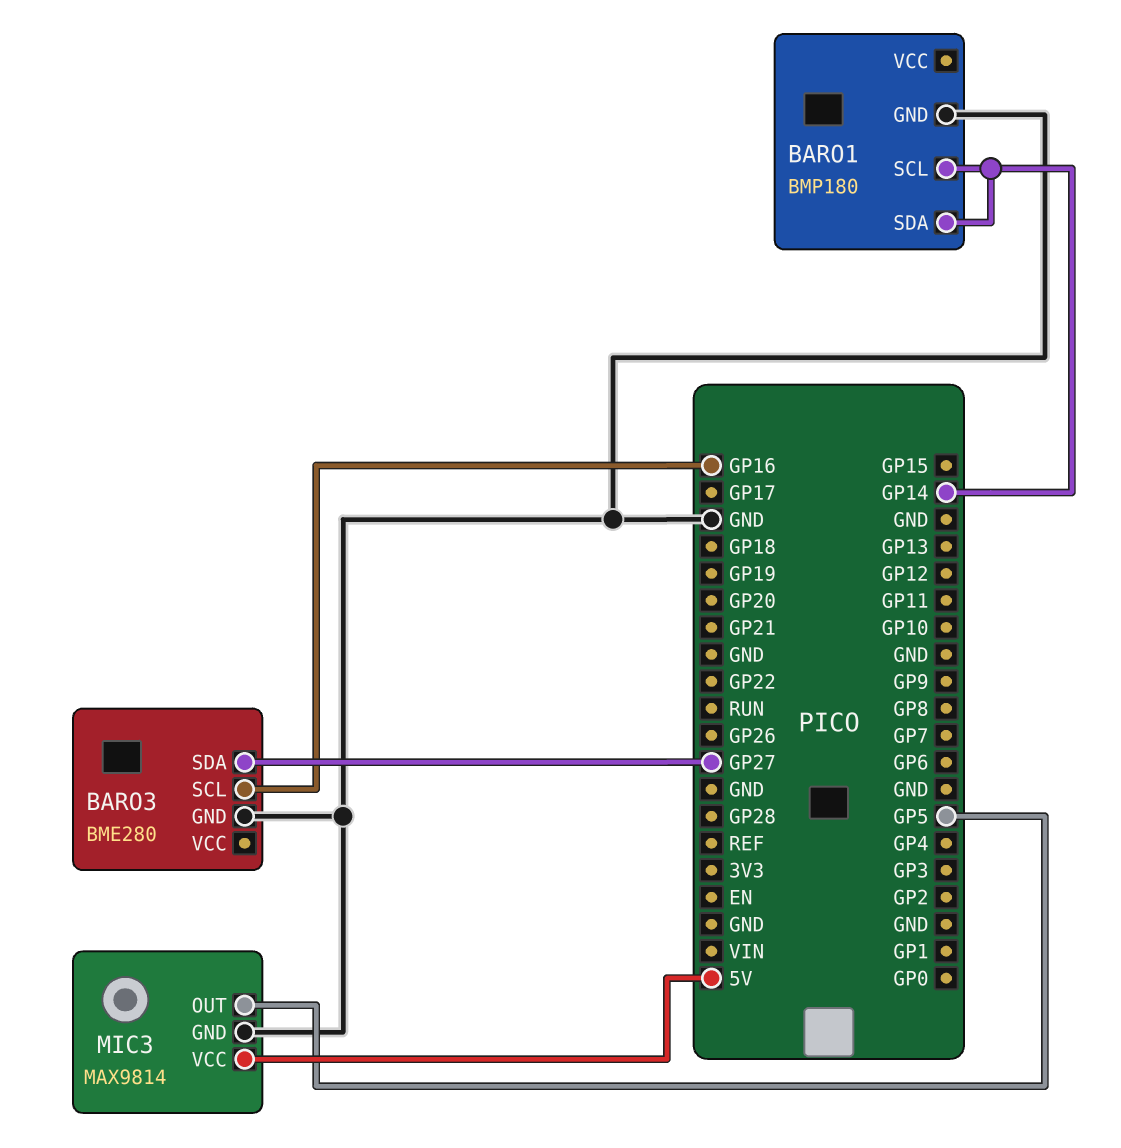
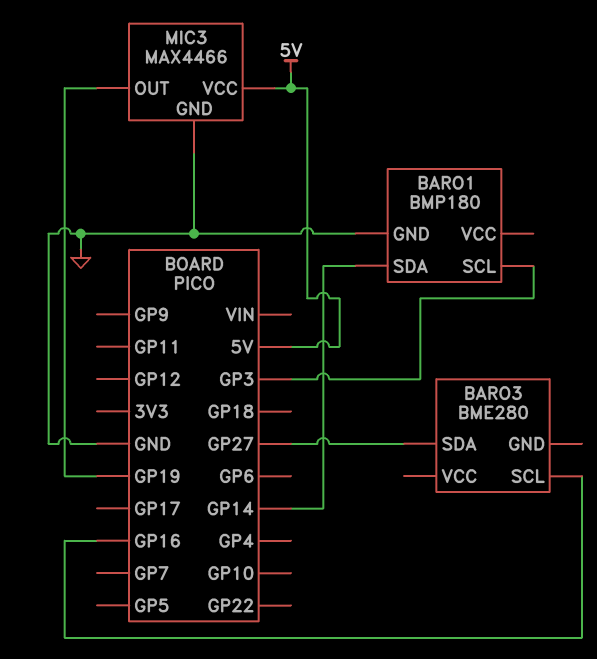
BARO1 pin SCL: GP14 -> GP3
BARO3 pin GND: GND -> none
MIC3: MAX9814 -> MAX4466
MIC3 pin OUT: GP5 -> GP19

